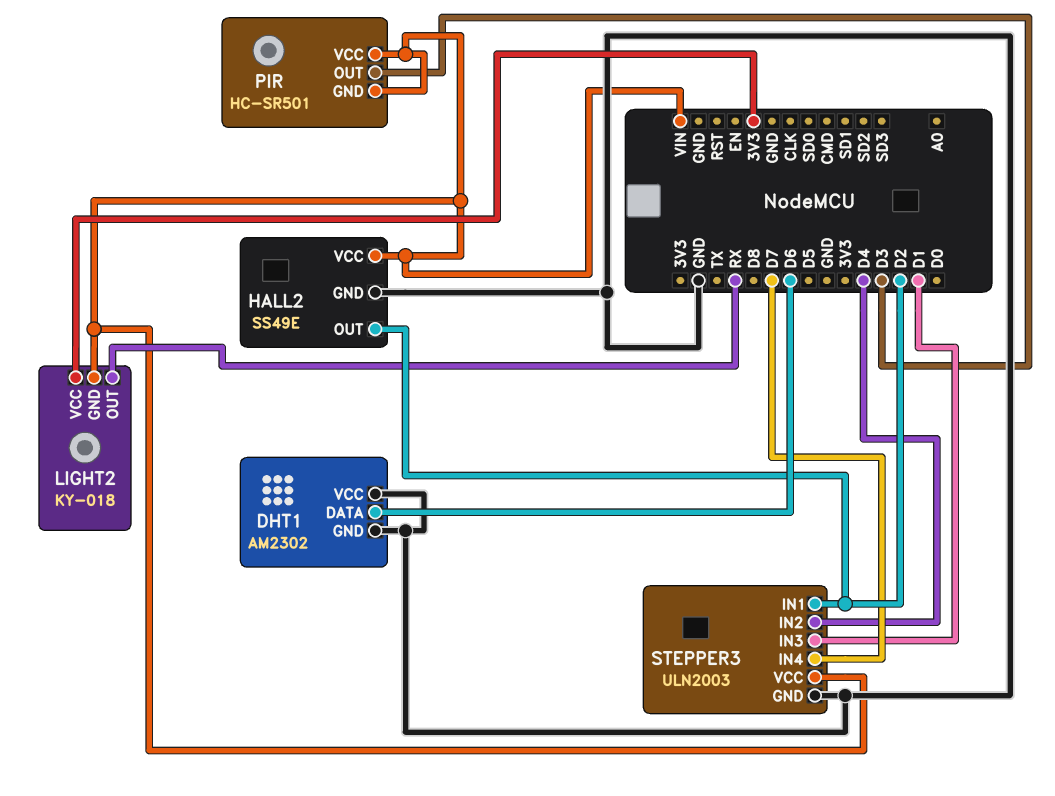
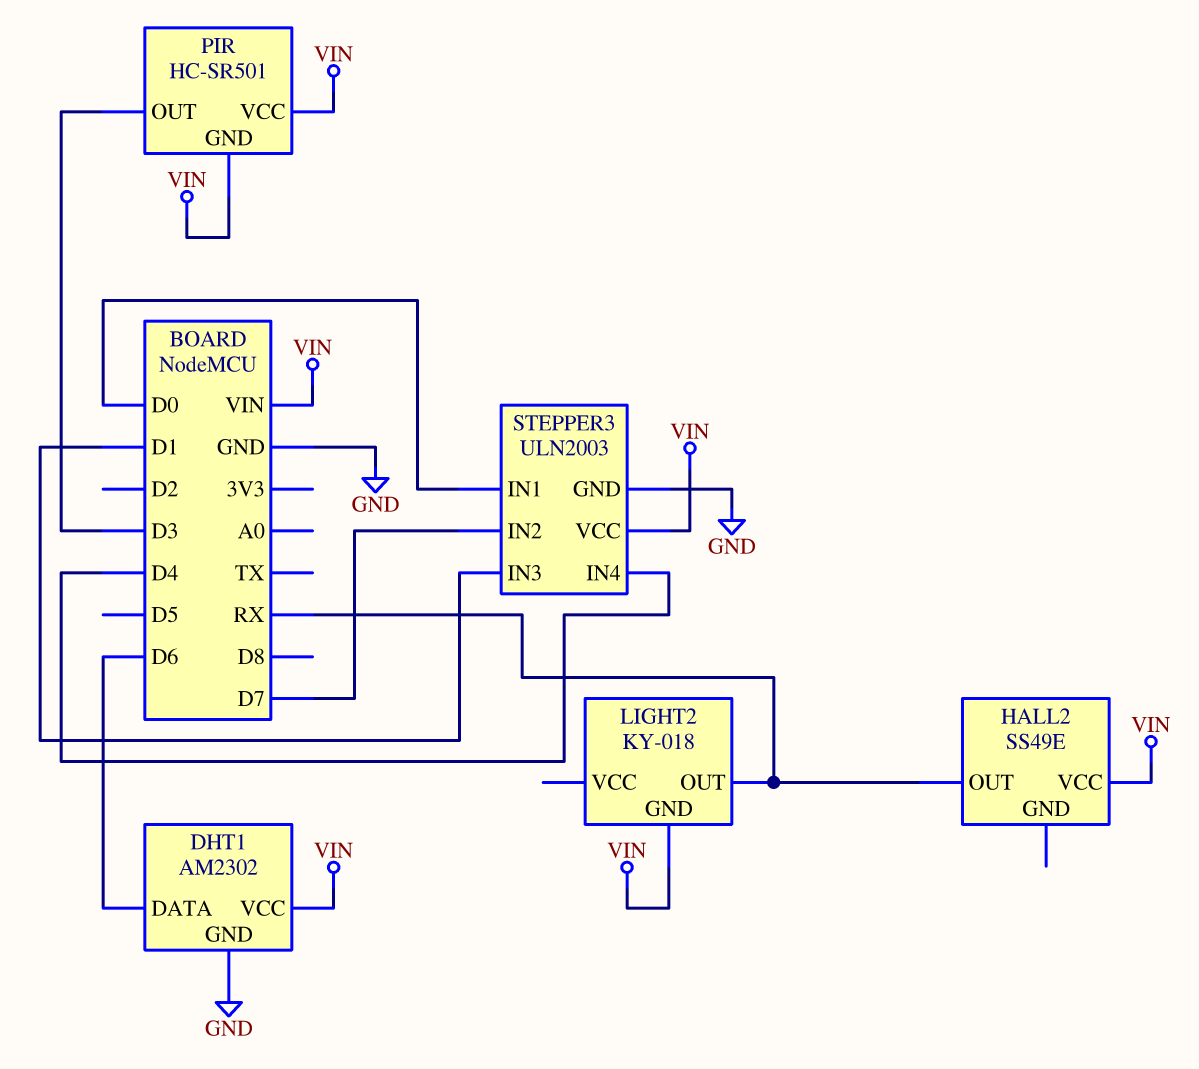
DHT1 pin VCC: GND -> VIN
HALL2 pin GND: GND -> none
HALL2 pin OUT: D2 -> RX
LIGHT2 pin VCC: 3V3 -> none
STEPPER3 pin IN1: D2 -> D0
STEPPER3 pin IN2: D4 -> D7
STEPPER3 pin IN4: D7 -> D4

